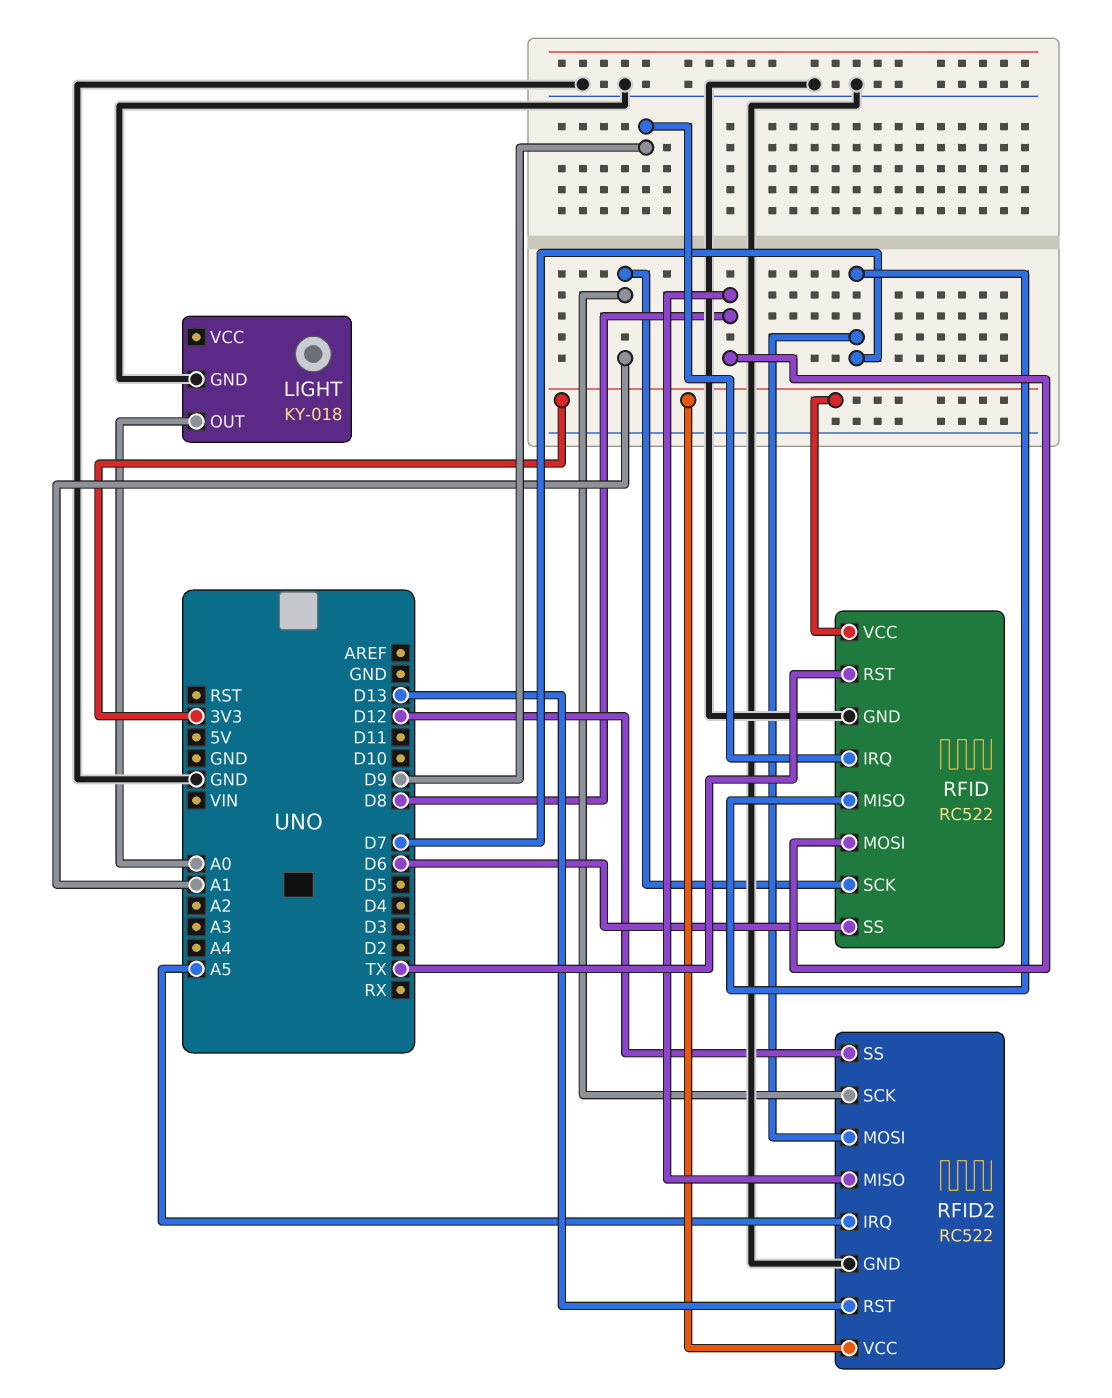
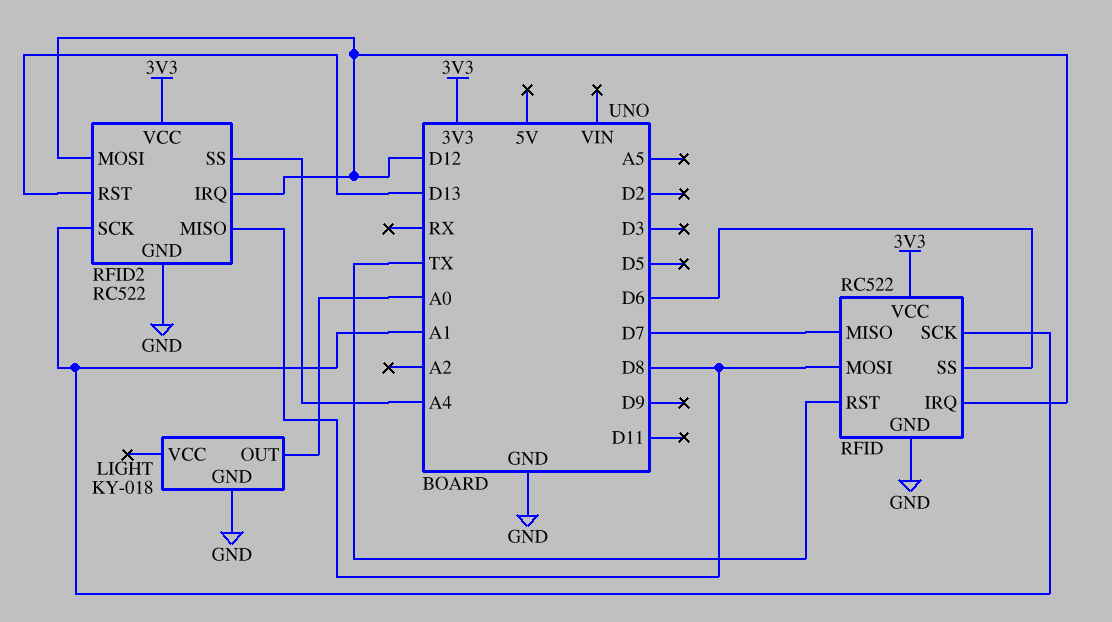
RFID pin IRQ: D9 -> D12
RFID2 pin IRQ: A5 -> D12
RFID2 pin MOSI: D7 -> D12
RFID2 pin SS: D12 -> A4

